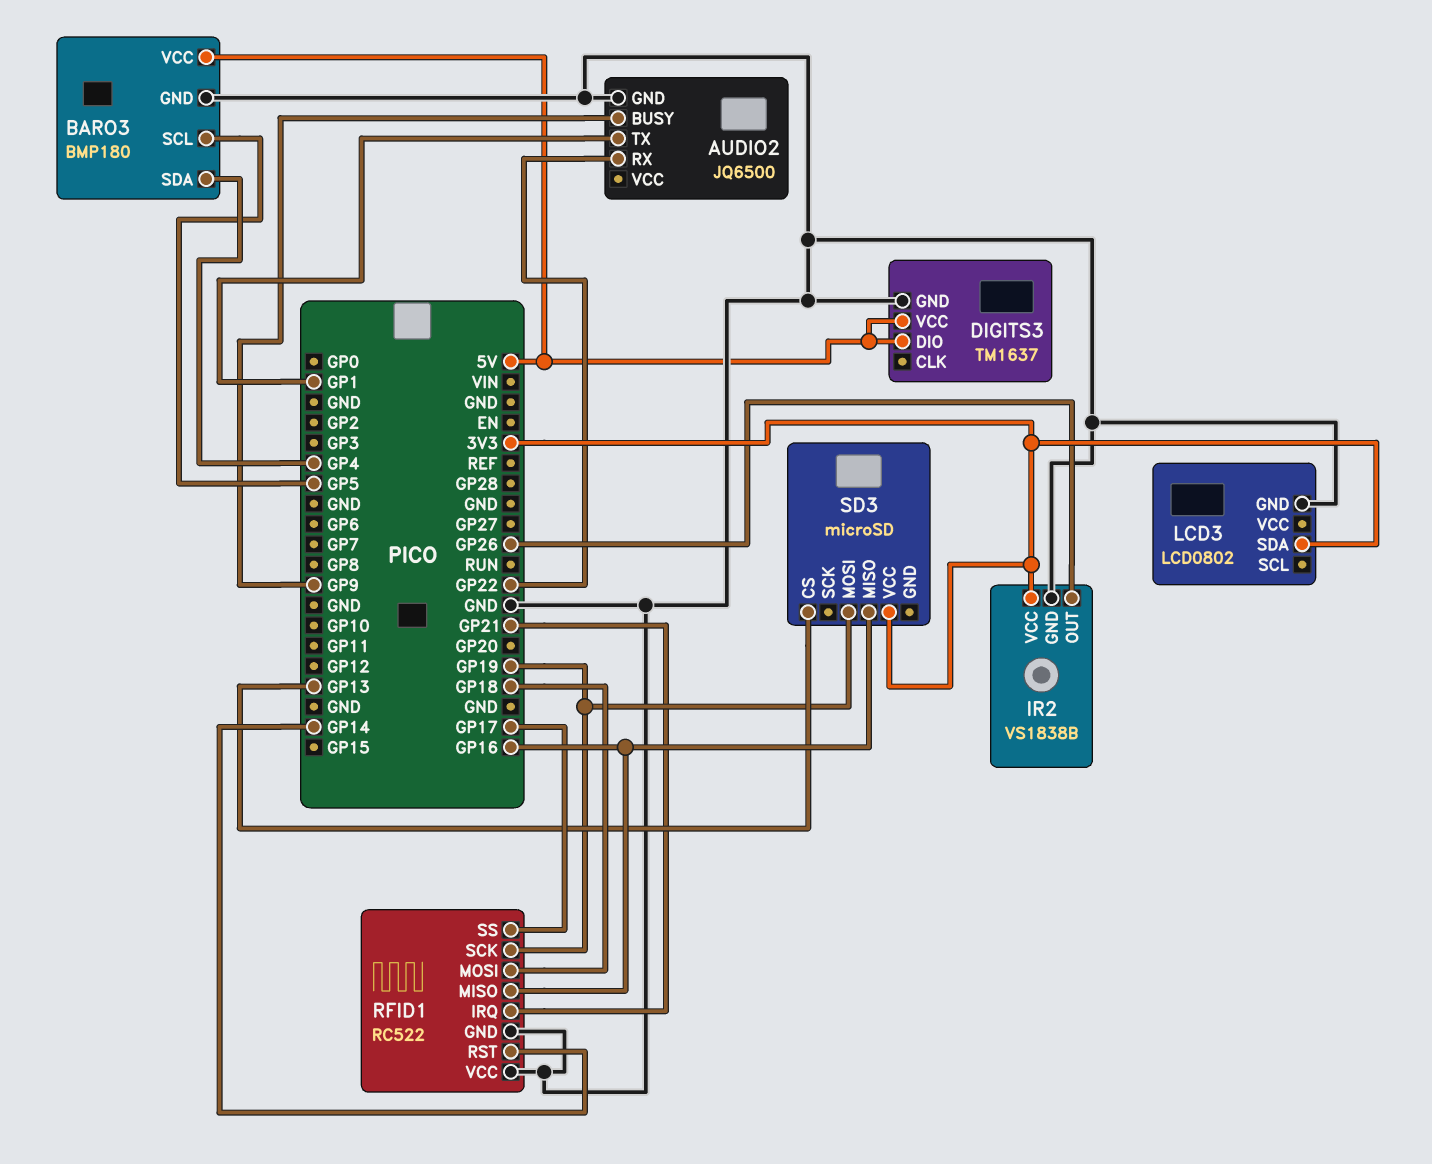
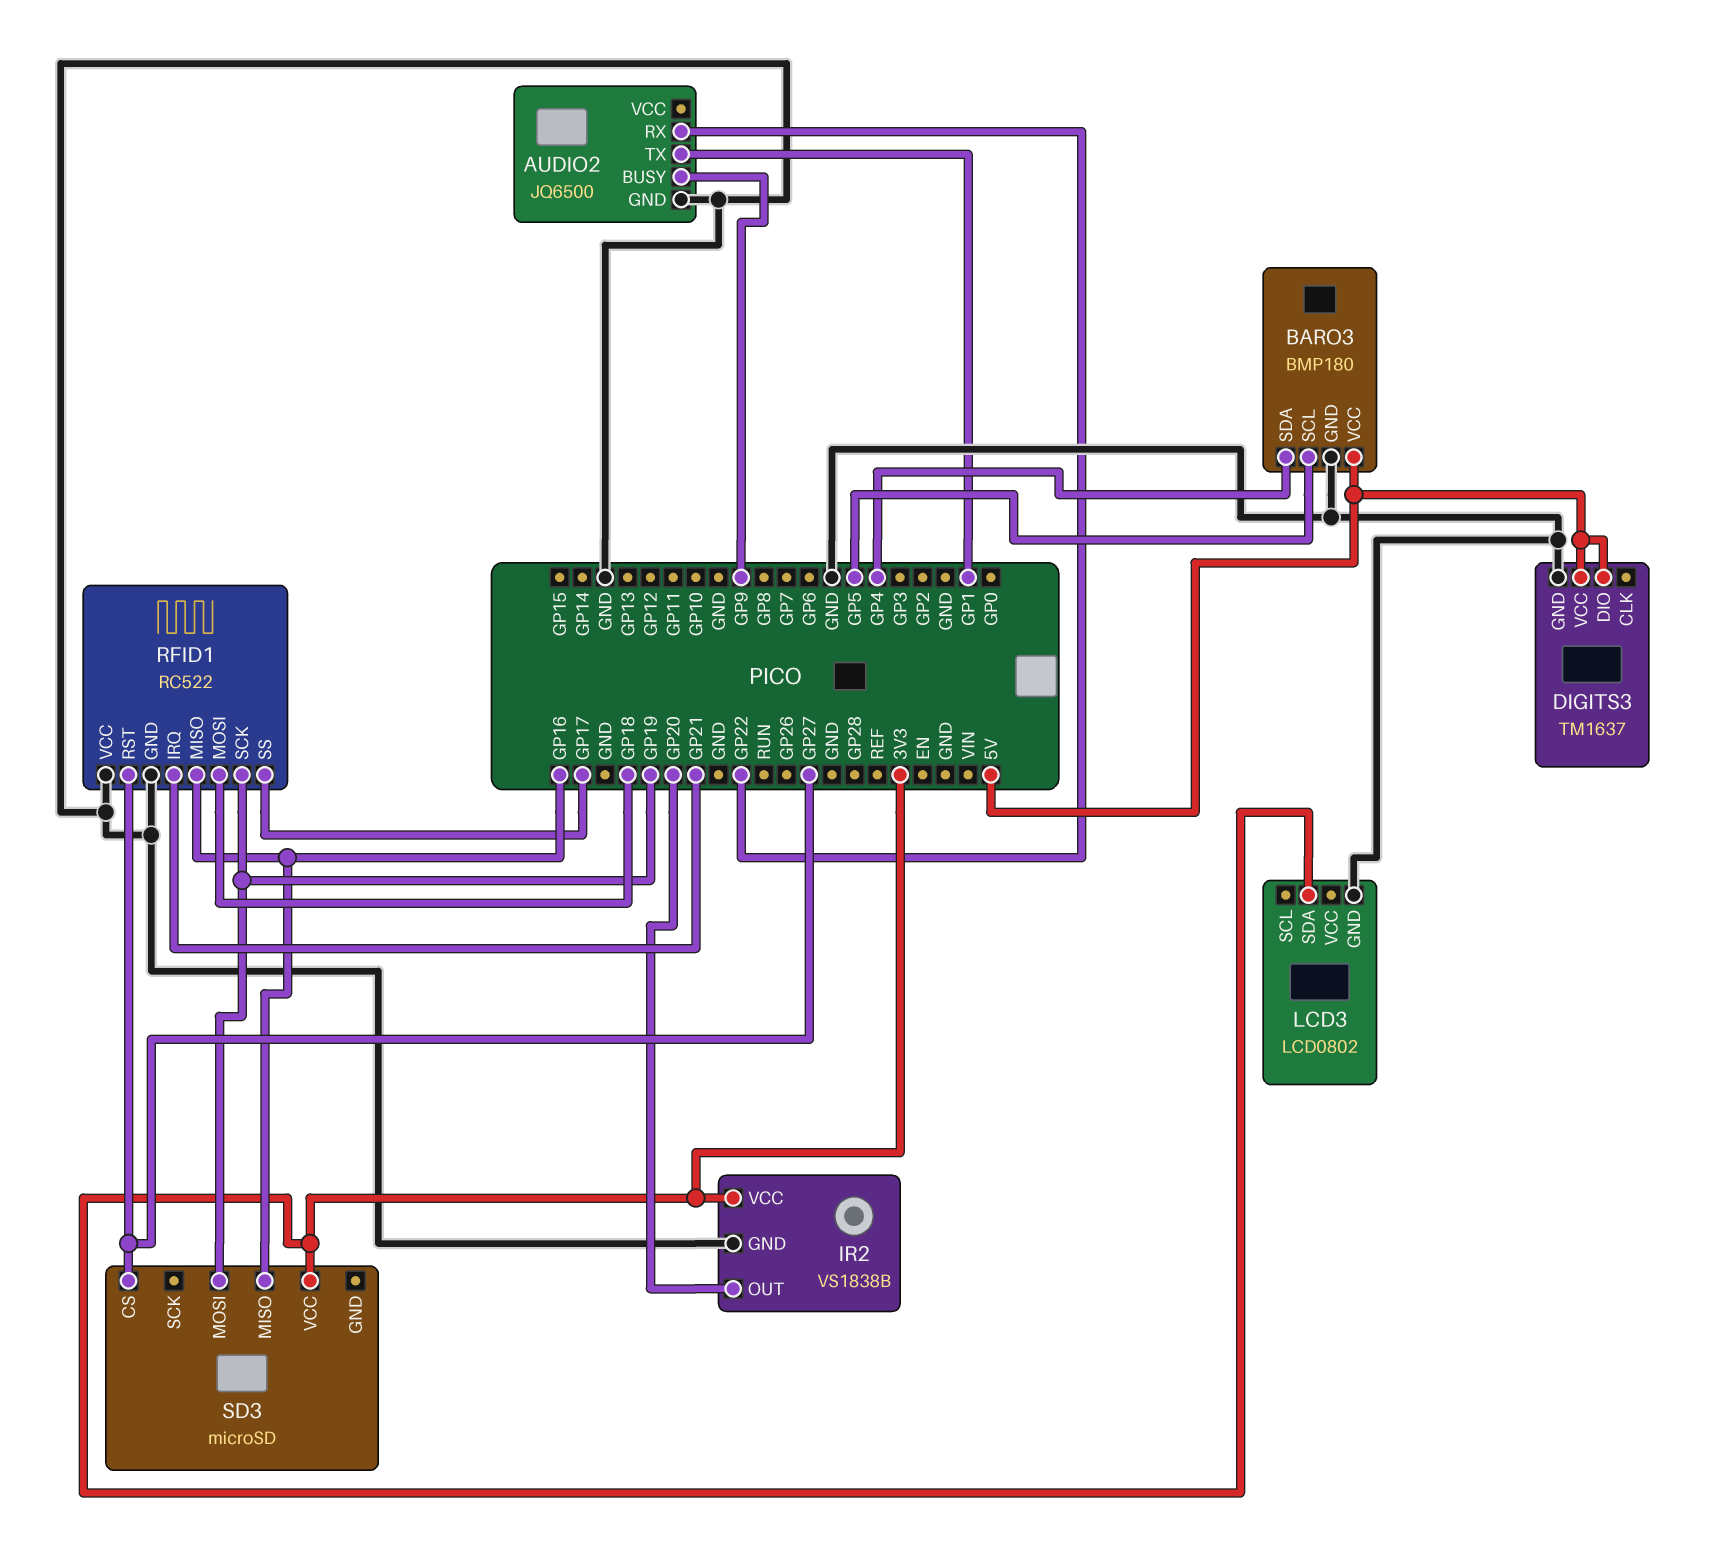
IR2 pin OUT: GP26 -> GP20
RFID1 pin RST: GP14 -> GP27
SD3 pin CS: GP13 -> GP27

